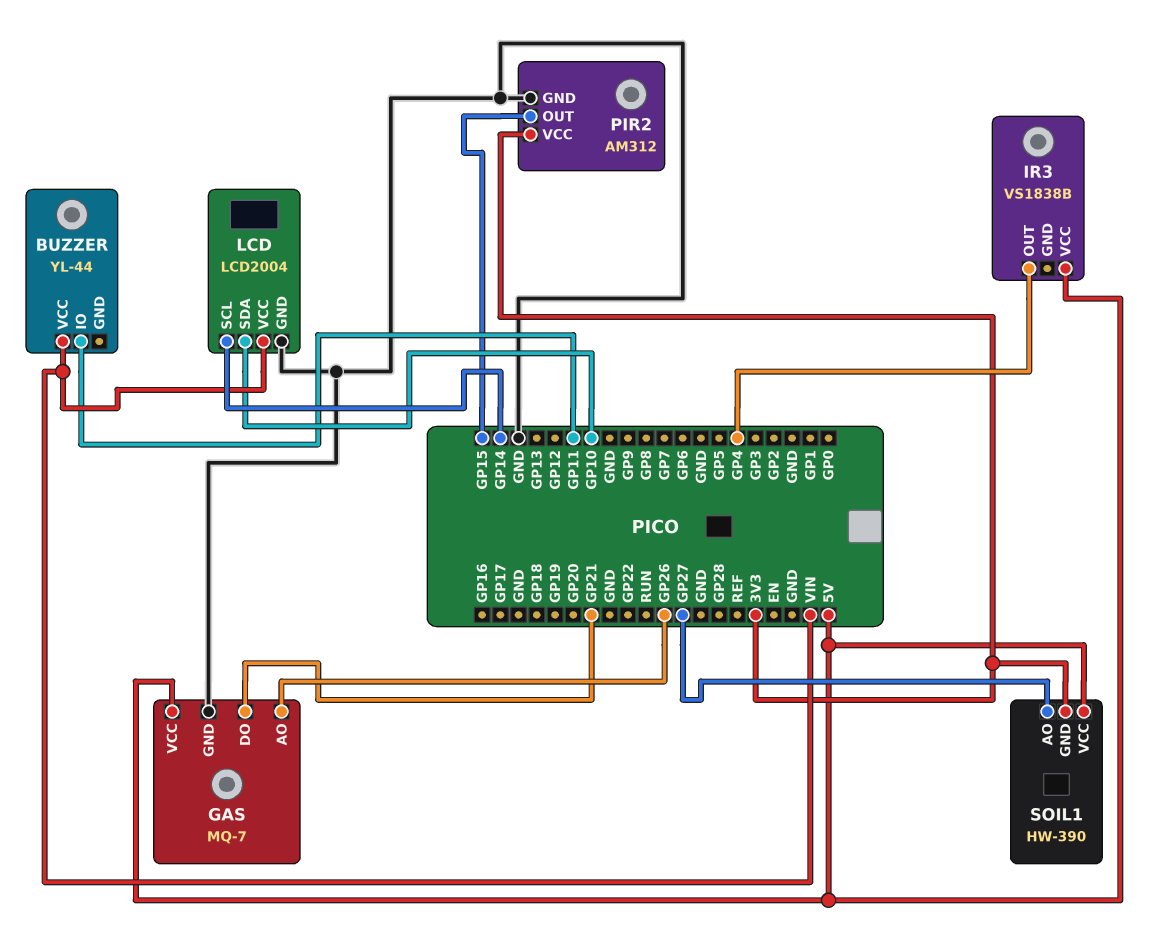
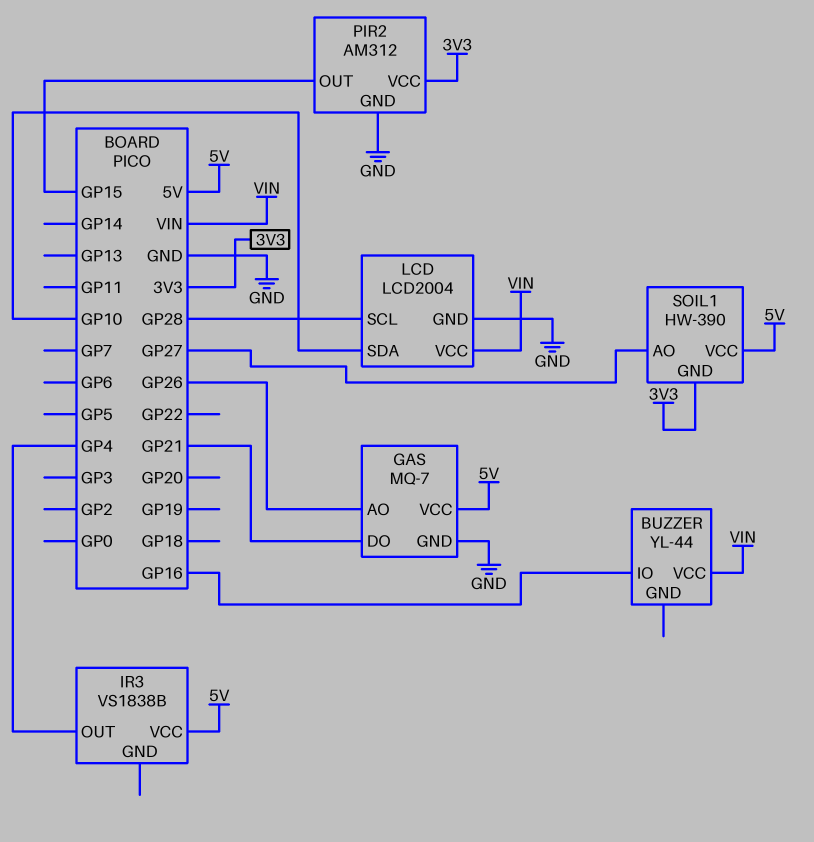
BUZZER pin IO: GP11 -> GP16
LCD pin SCL: GP14 -> GP28

